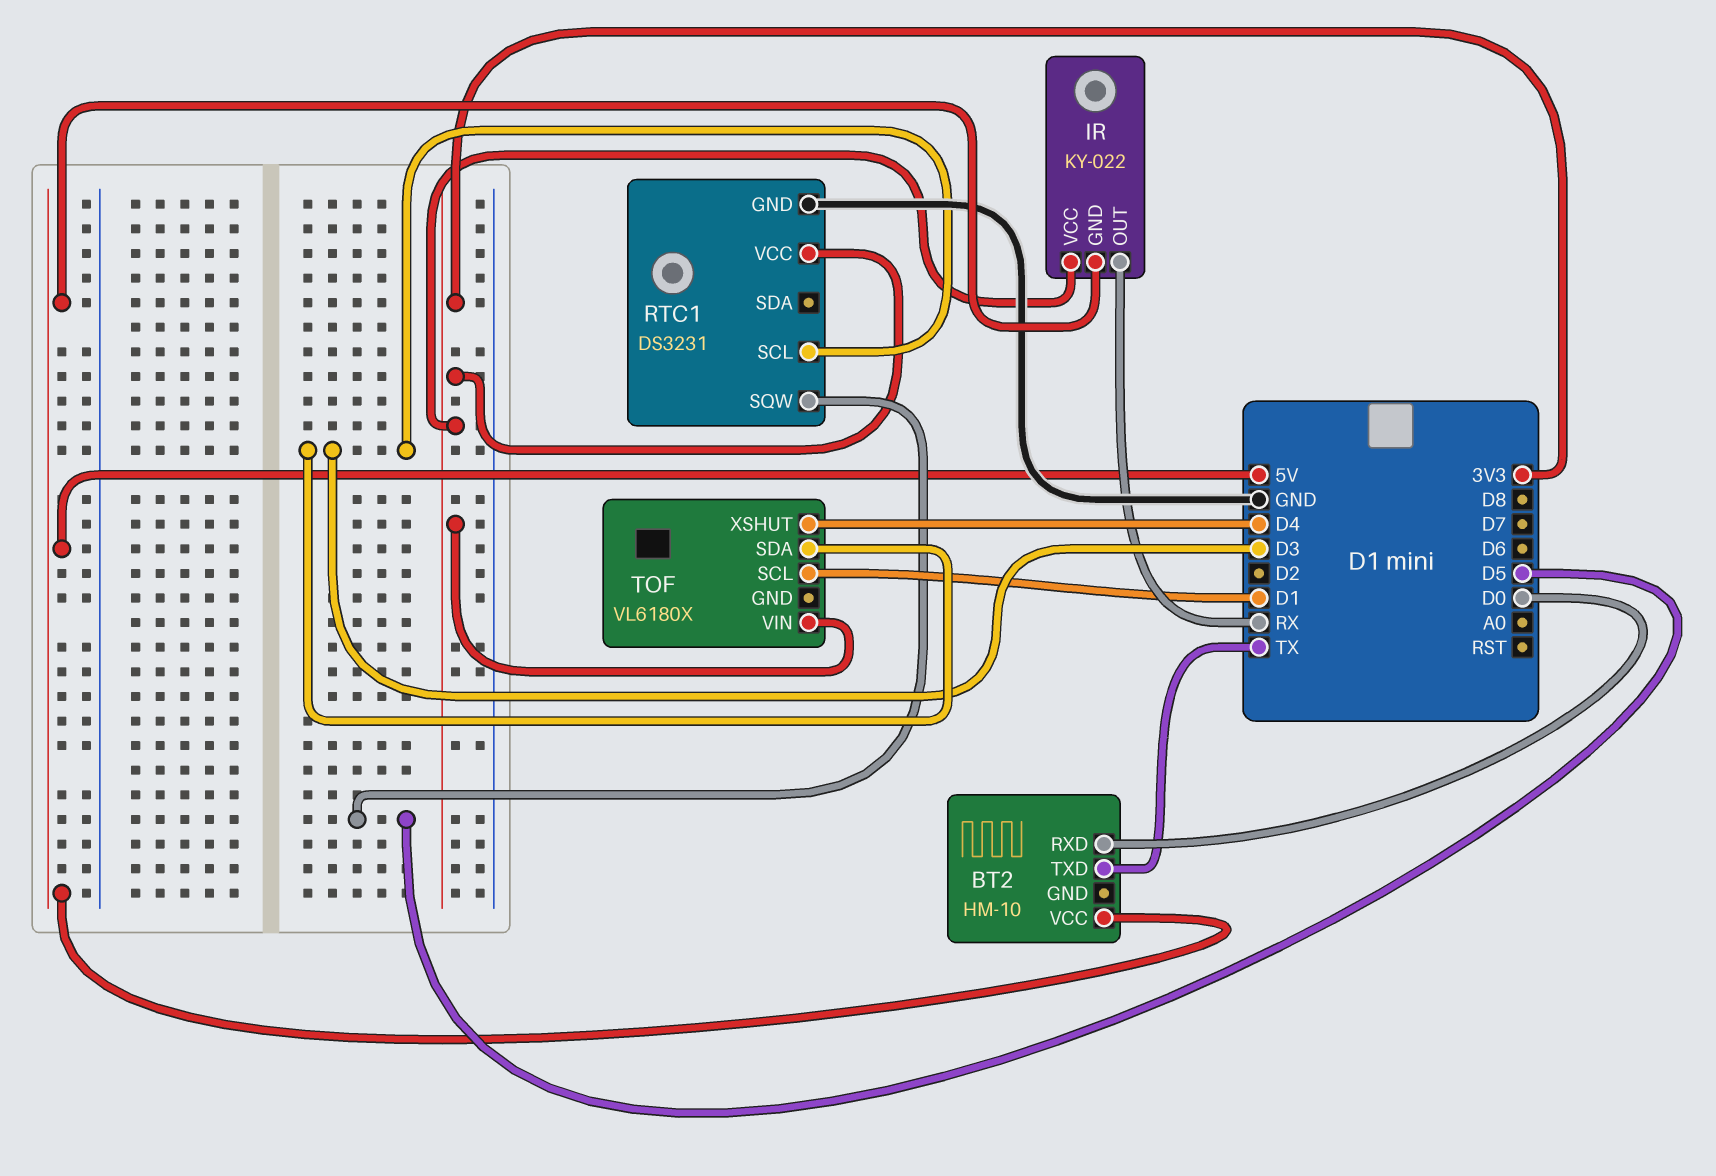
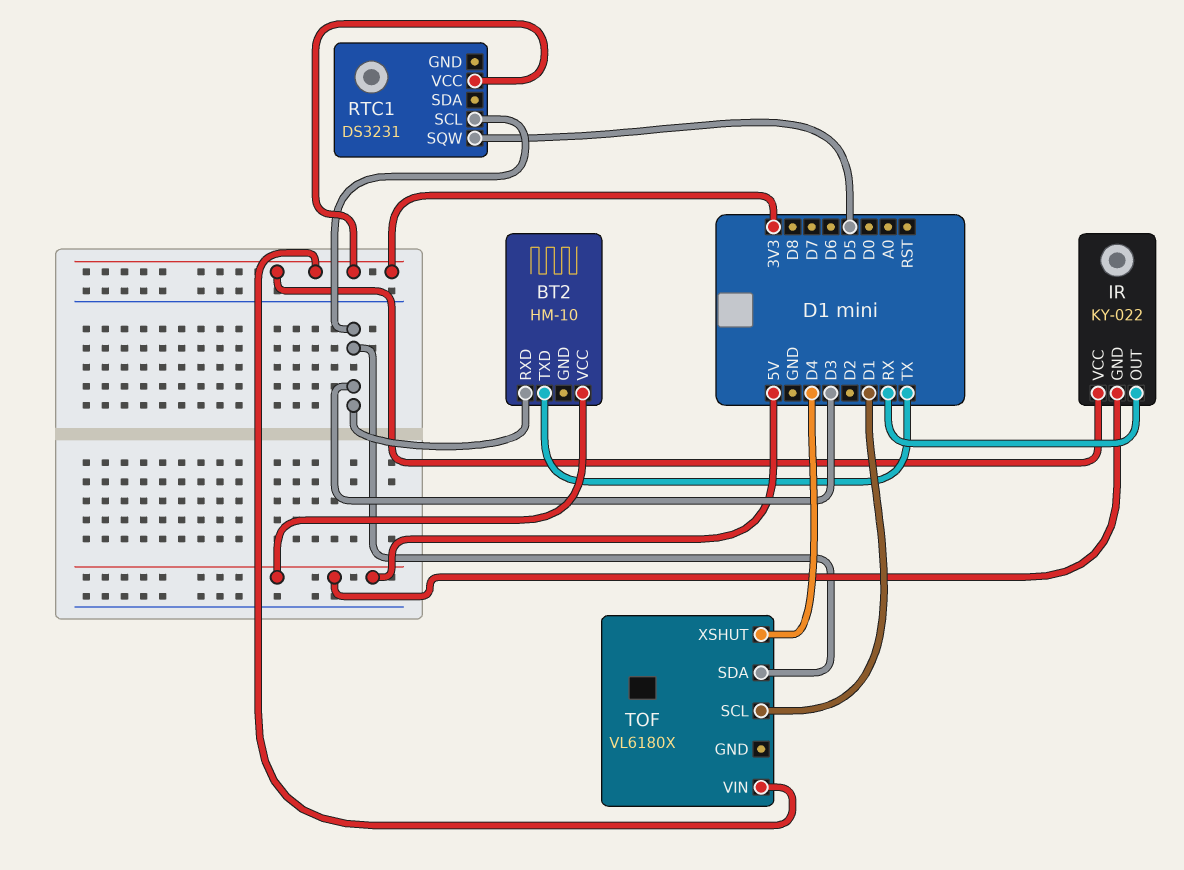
BT2 pin RXD: D0 -> D3
RTC1 pin GND: GND -> none

